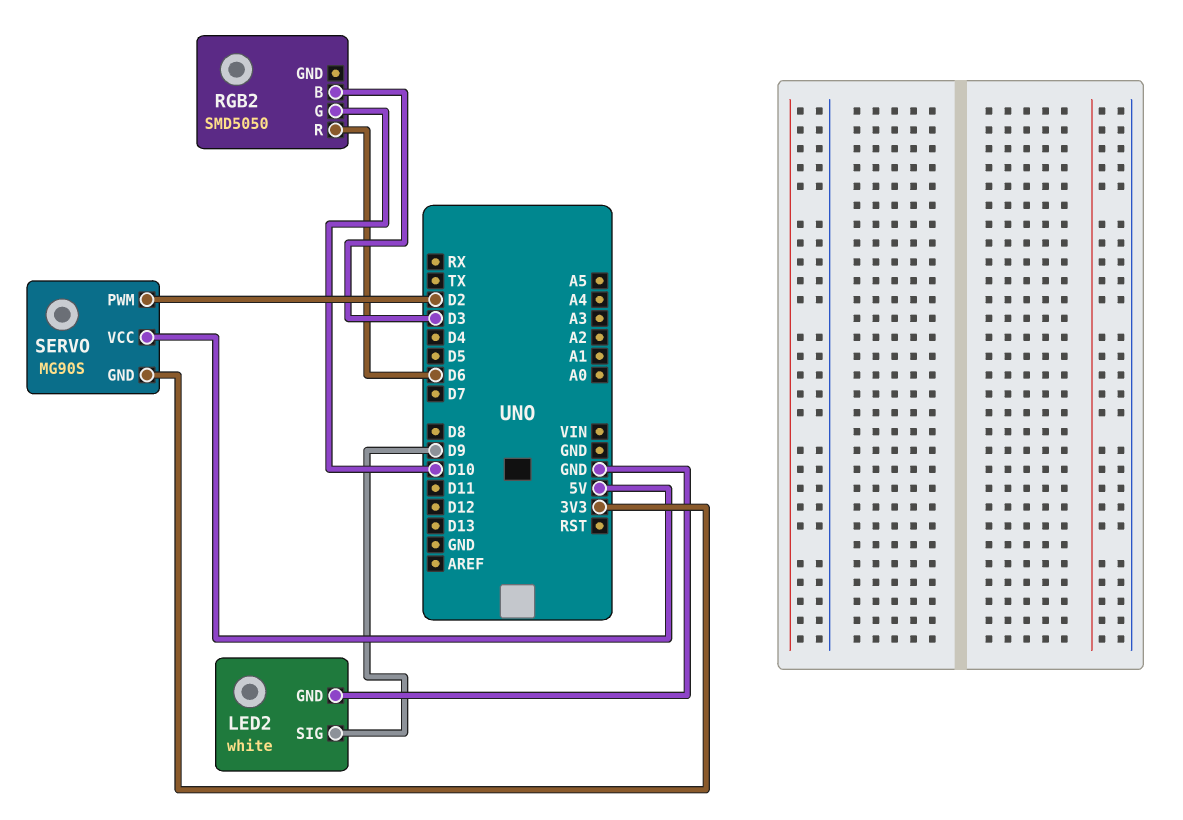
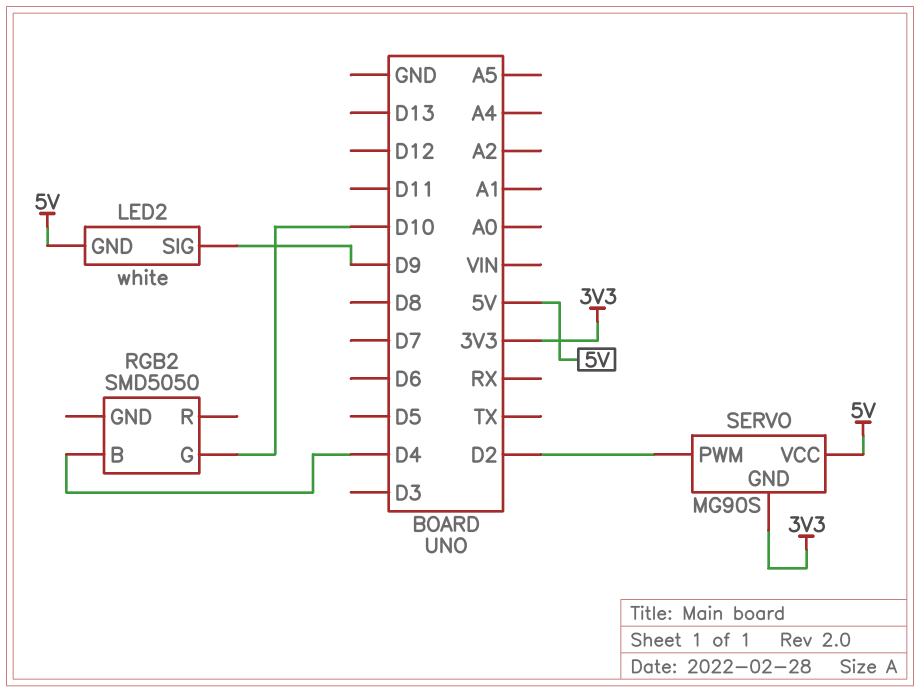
LED2 pin GND: GND -> 5V
RGB2 pin B: D3 -> D4
RGB2 pin R: D6 -> none

